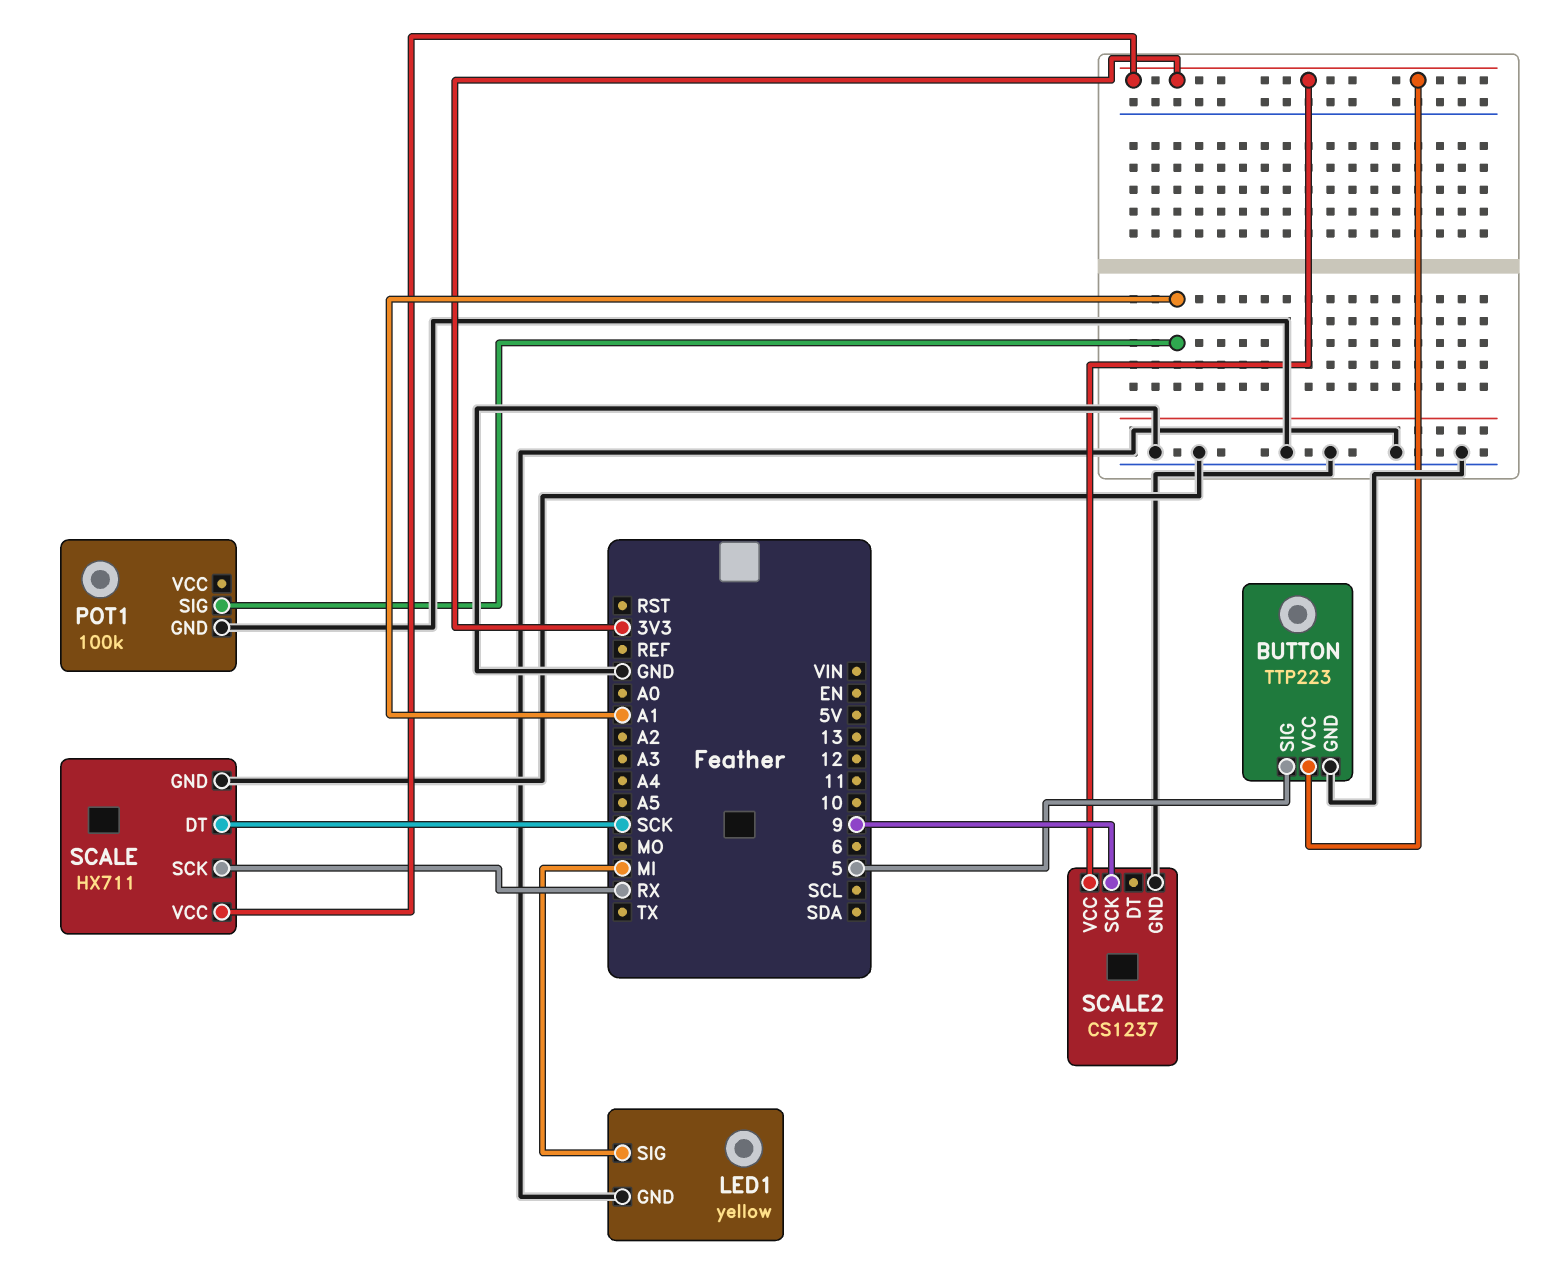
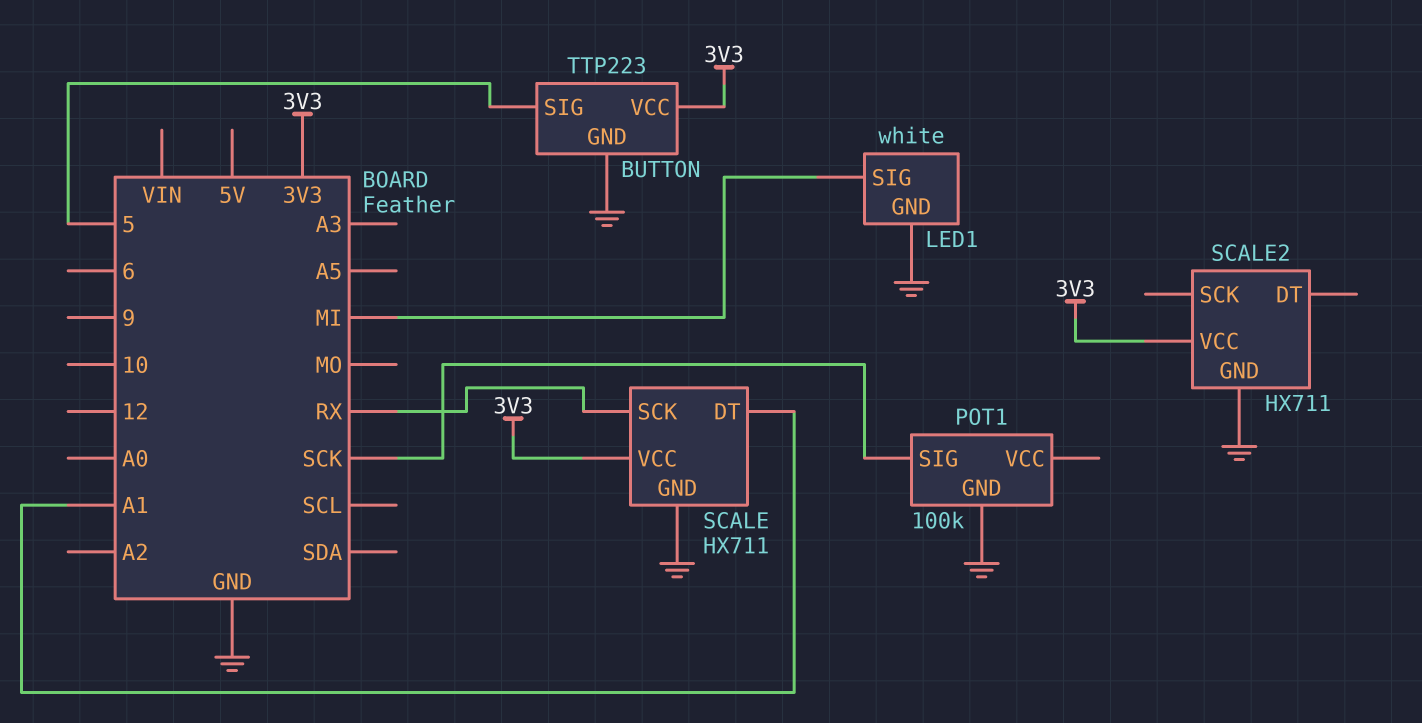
LED1: yellow -> white
POT1 pin SIG: A1 -> SCK
SCALE pin DT: SCK -> A1
SCALE2: CS1237 -> HX711
SCALE2 pin SCK: 9 -> none

